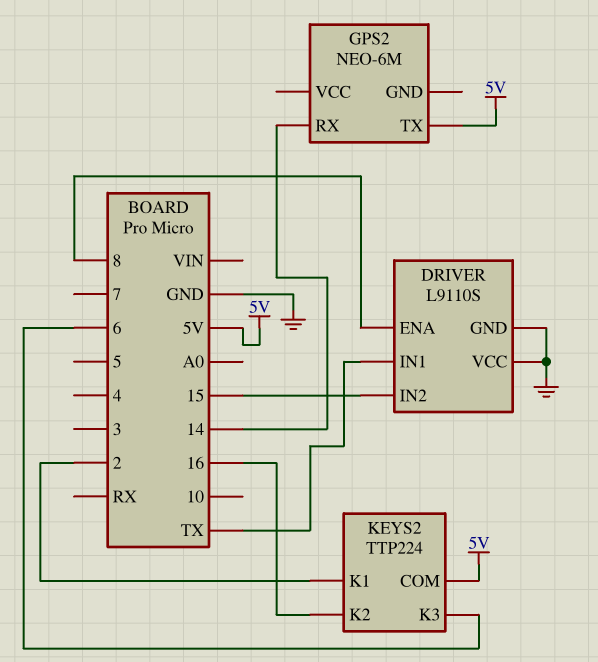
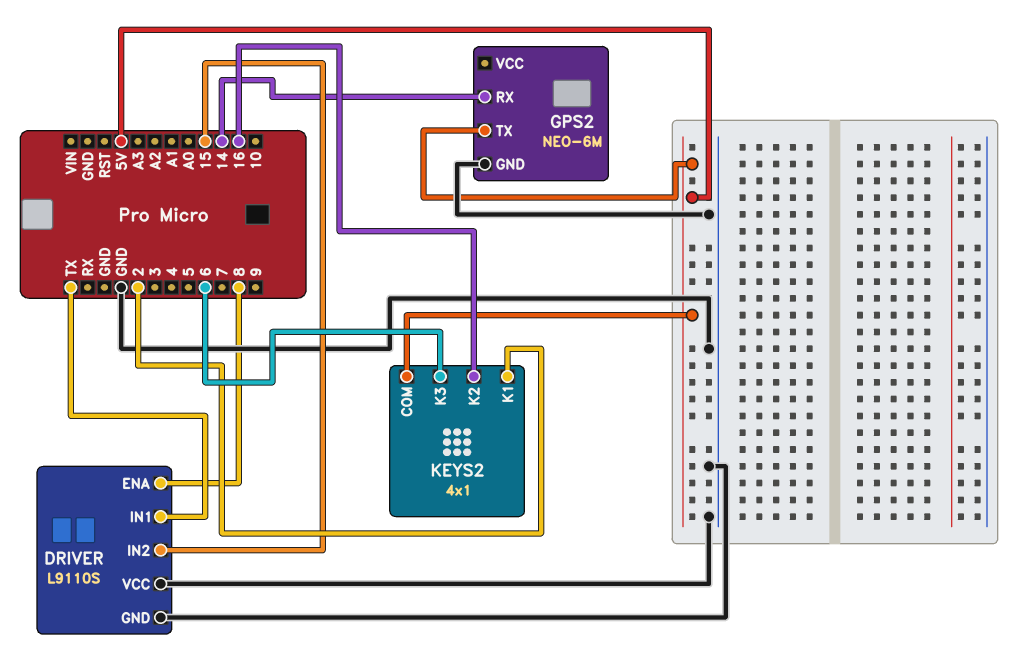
GPS2 pin GND: none -> GND
KEYS2: TTP224 -> 4x1

